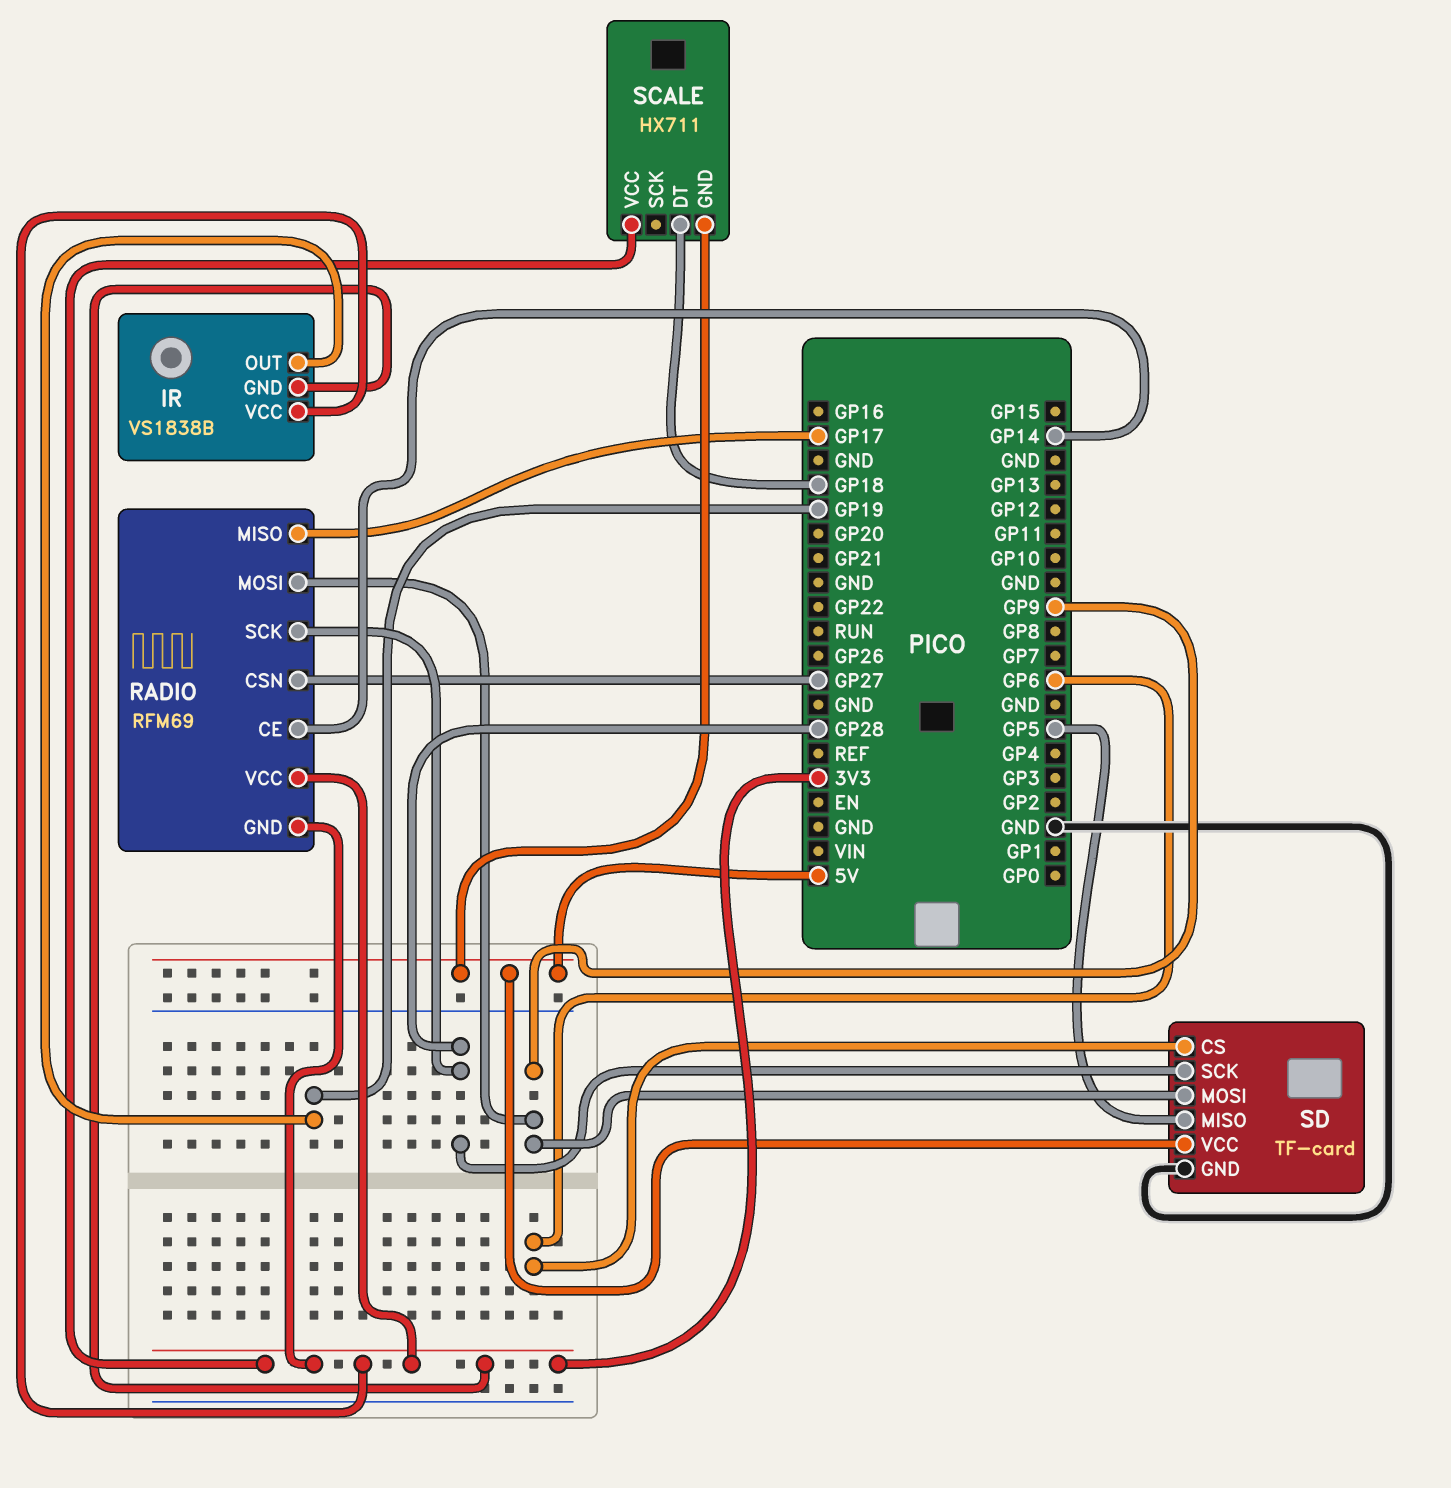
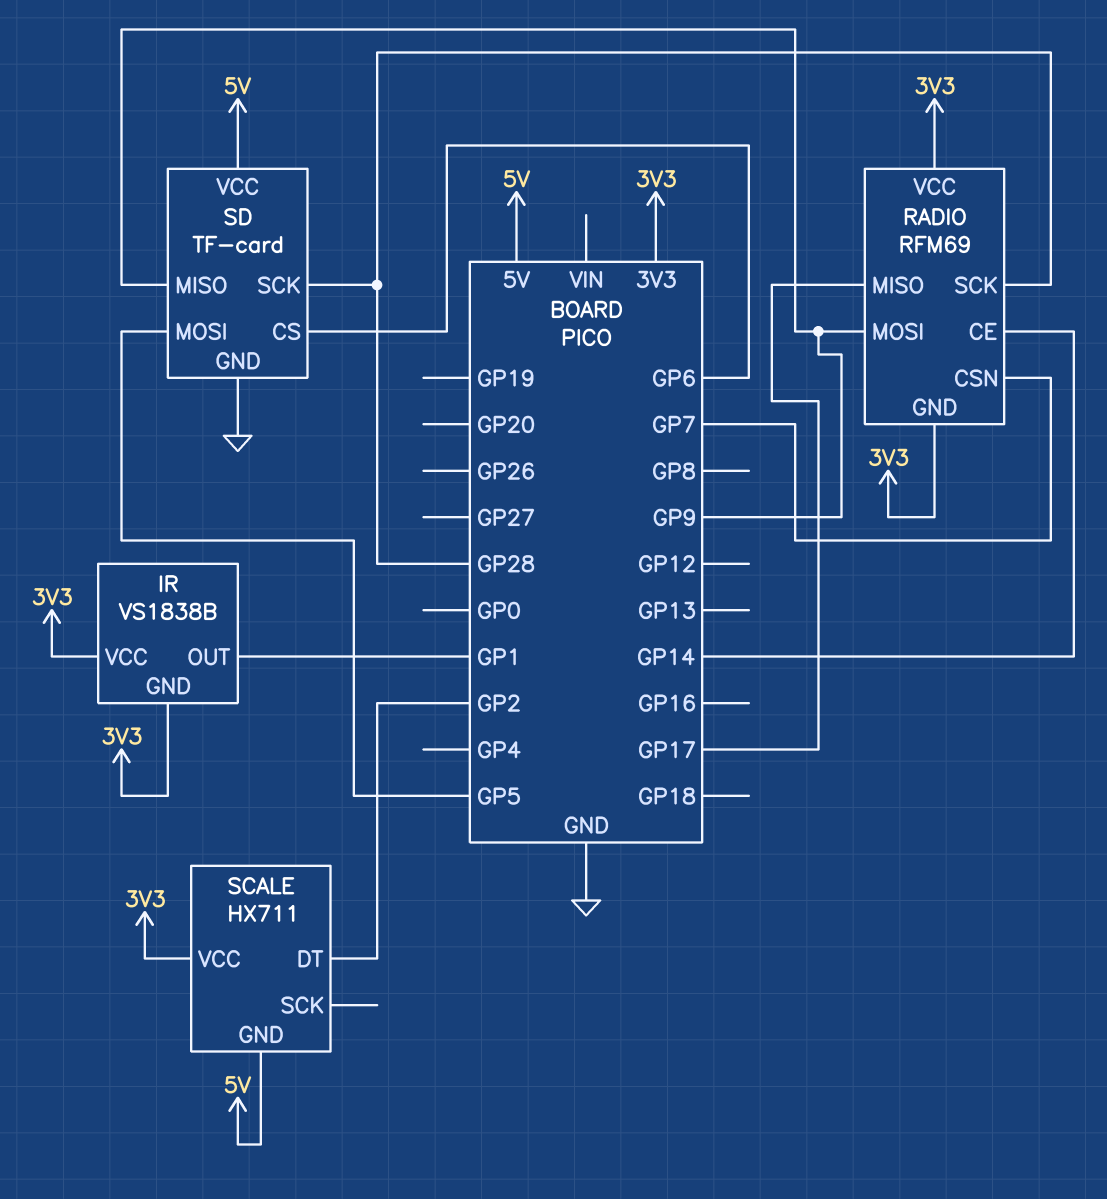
IR pin OUT: GP19 -> GP1
RADIO pin CSN: GP27 -> GP7
SCALE pin DT: GP18 -> GP2
SD pin MISO: GP5 -> GP9
SD pin MOSI: GP9 -> GP5

